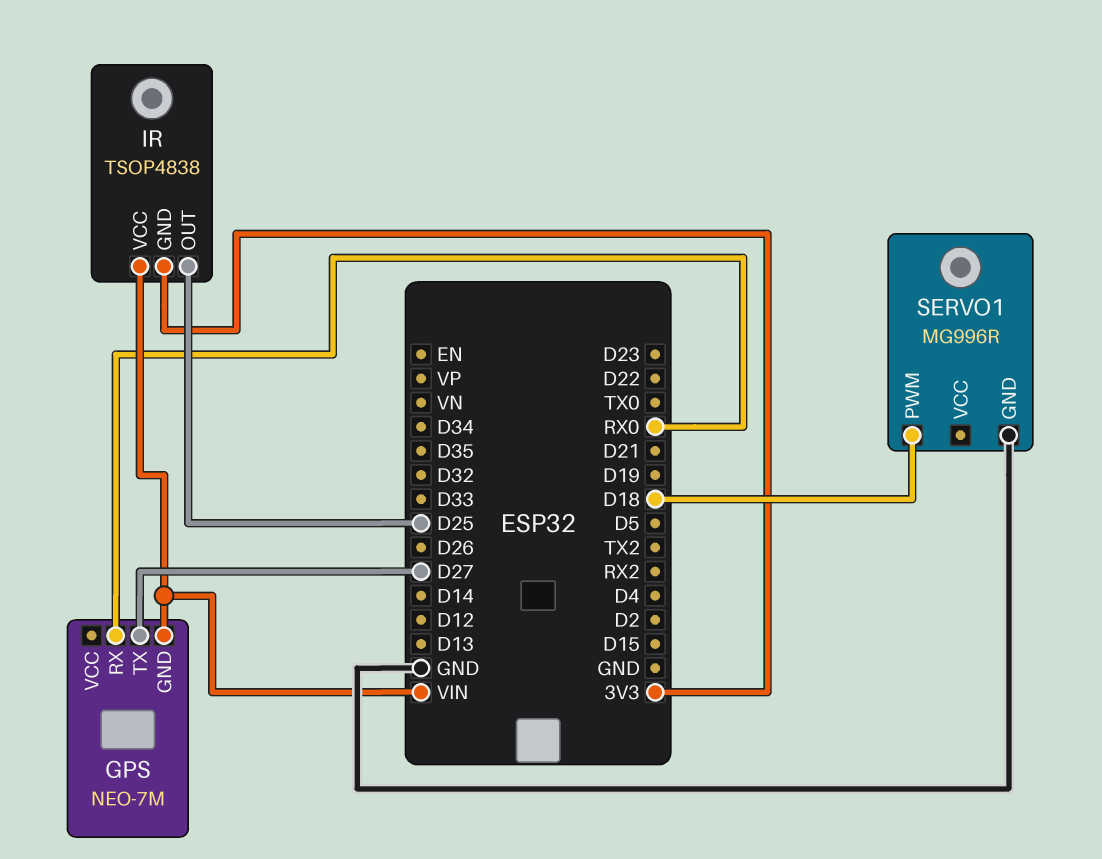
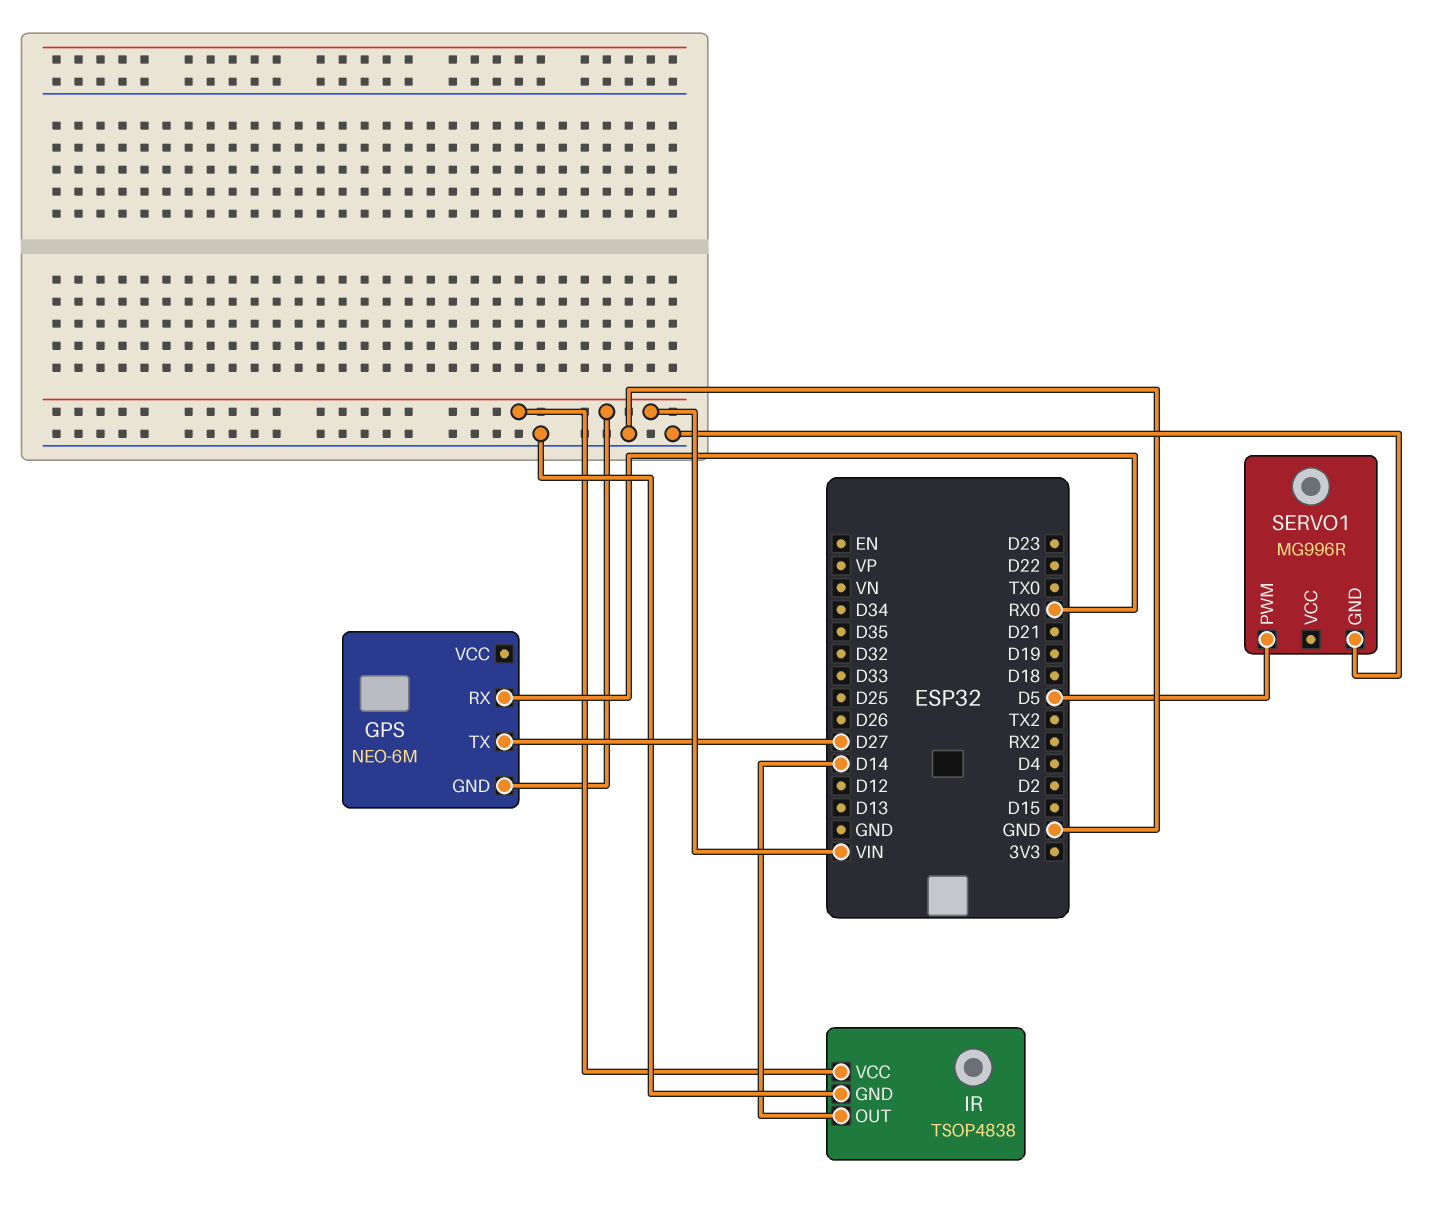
GPS: NEO-7M -> NEO-6M
IR pin GND: 3V3 -> GND
IR pin OUT: D25 -> D14
SERVO1 pin PWM: D18 -> D5

